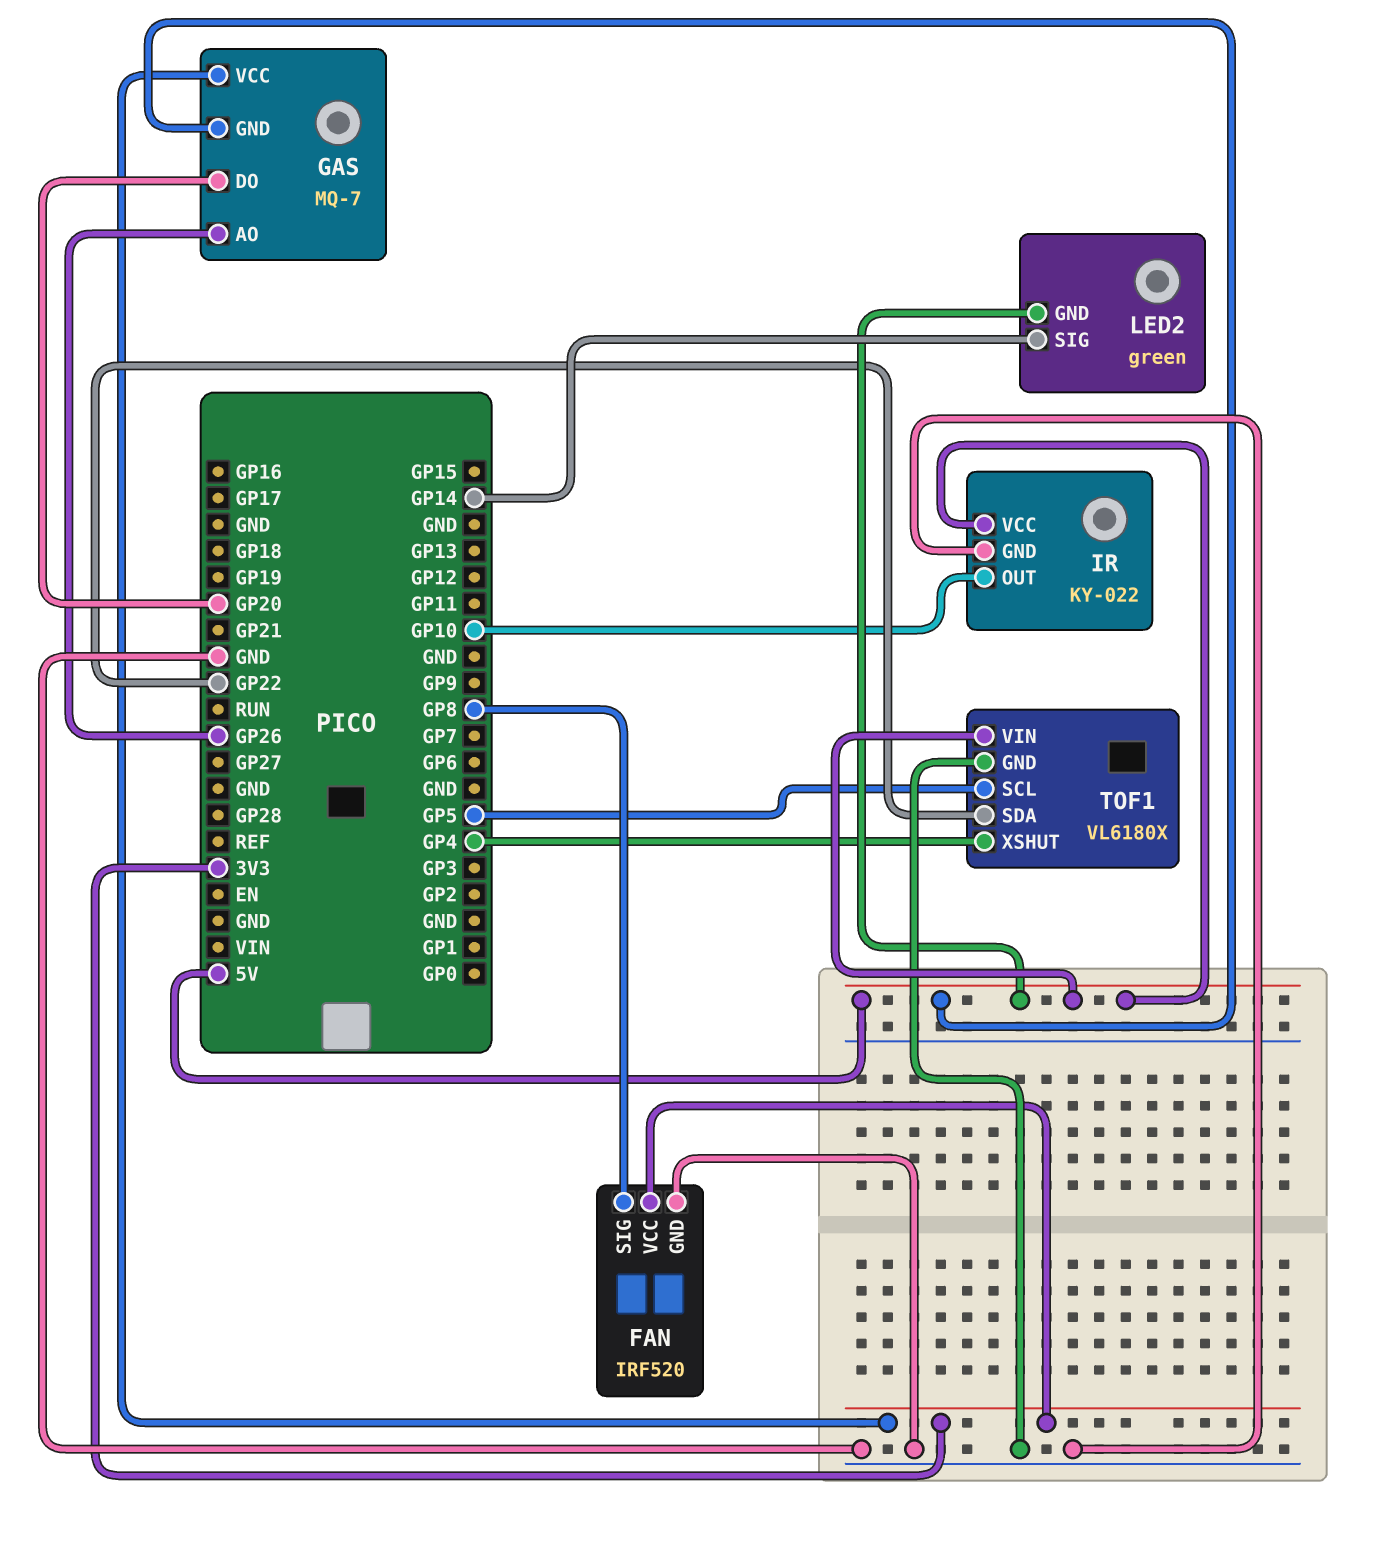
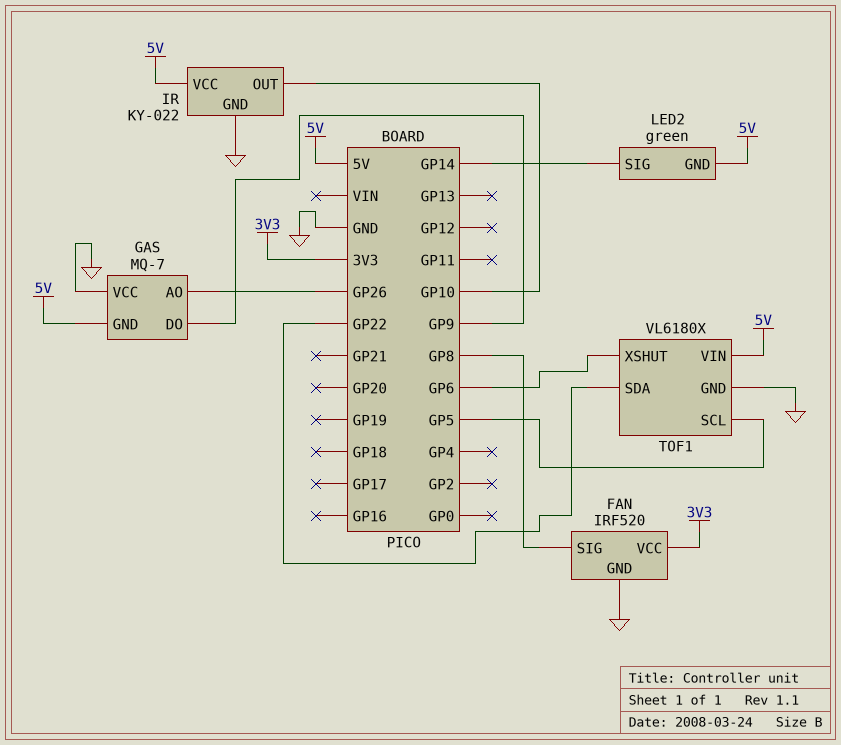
GAS pin DO: GP20 -> GP9
GAS pin VCC: 3V3 -> GND
TOF1 pin XSHUT: GP4 -> GP6

